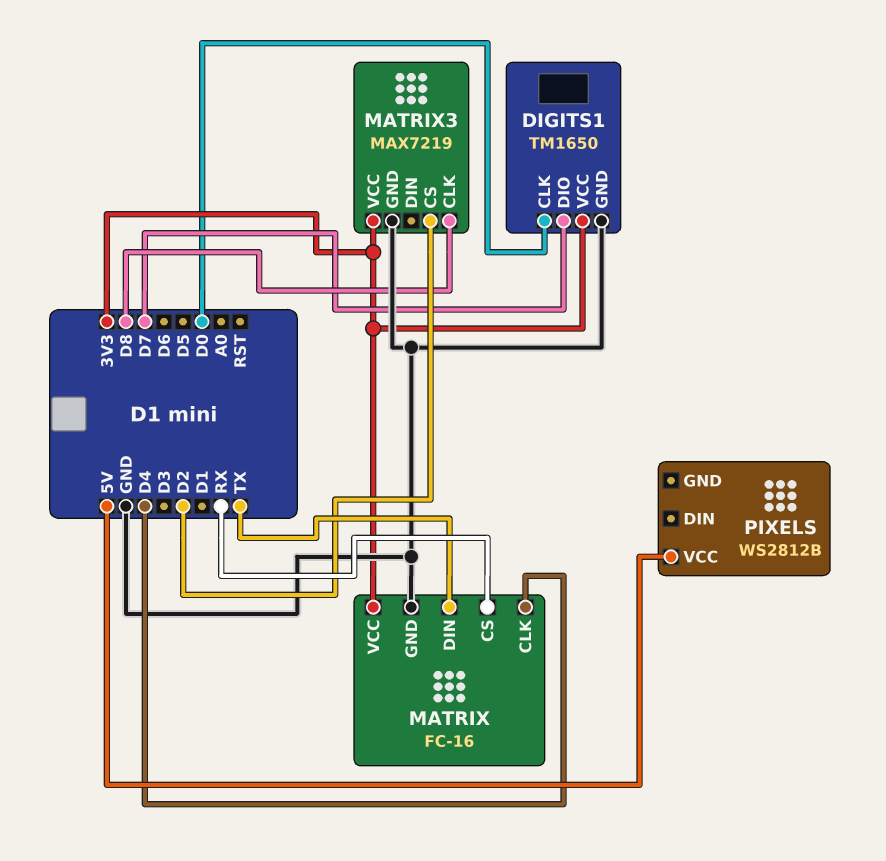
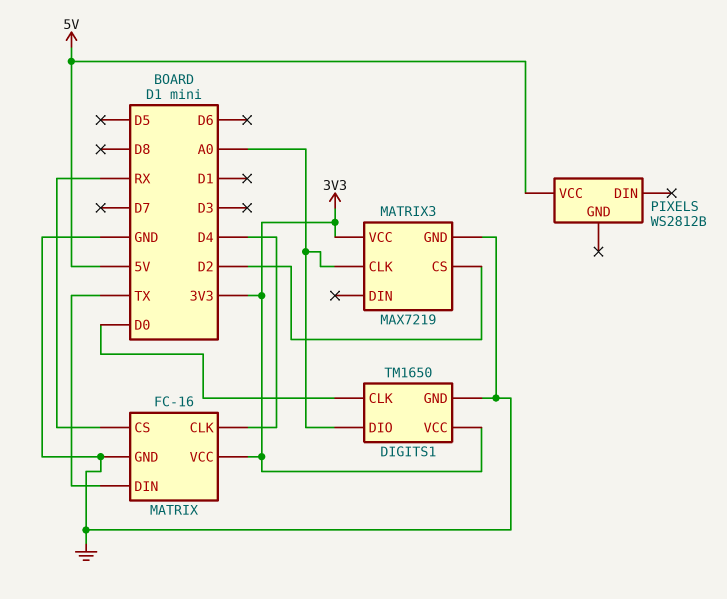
DIGITS1 pin DIO: D7 -> A0
MATRIX3 pin CLK: D8 -> A0

